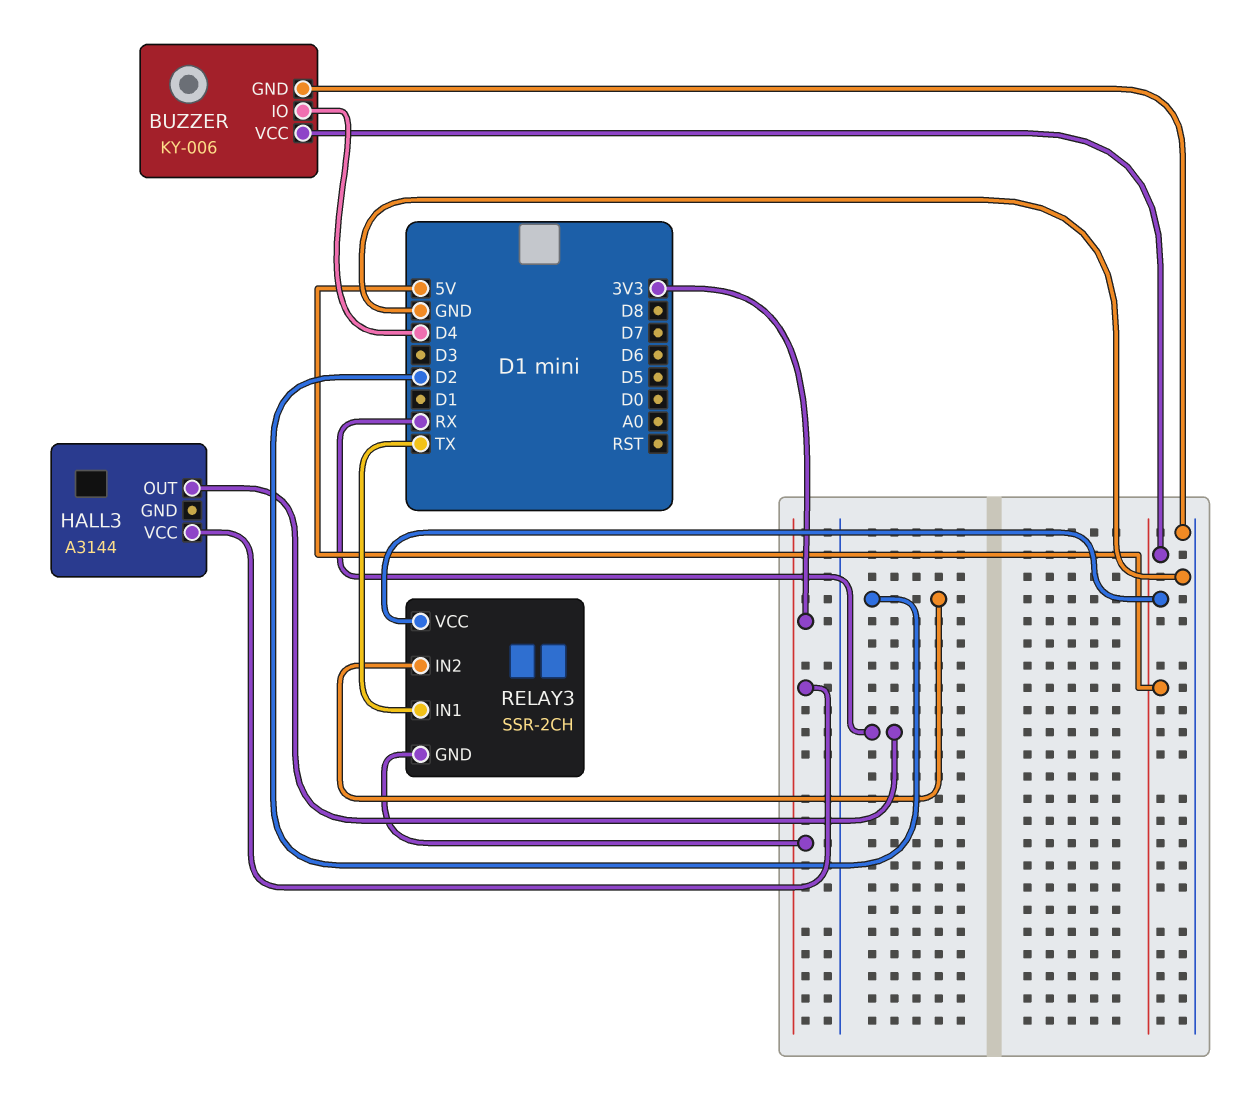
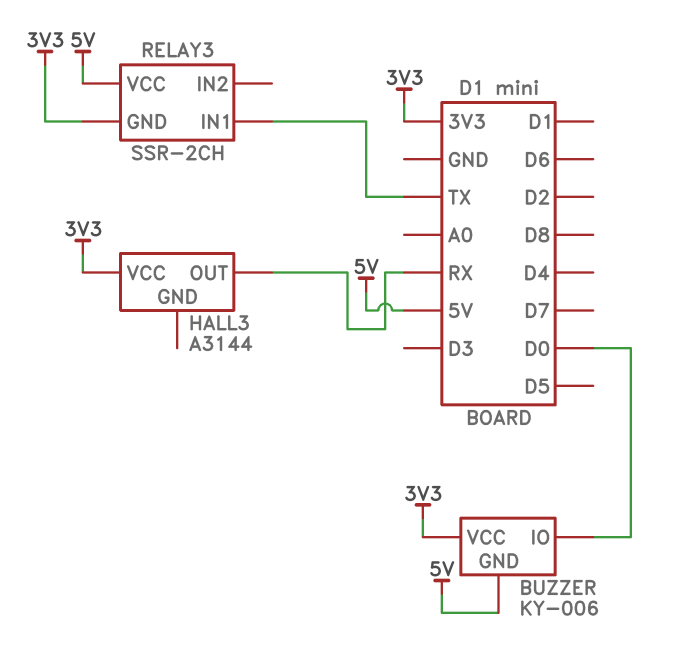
BUZZER pin GND: GND -> 5V
BUZZER pin IO: D4 -> D0
BUZZER pin VCC: 5V -> 3V3
RELAY3 pin IN2: D2 -> none

